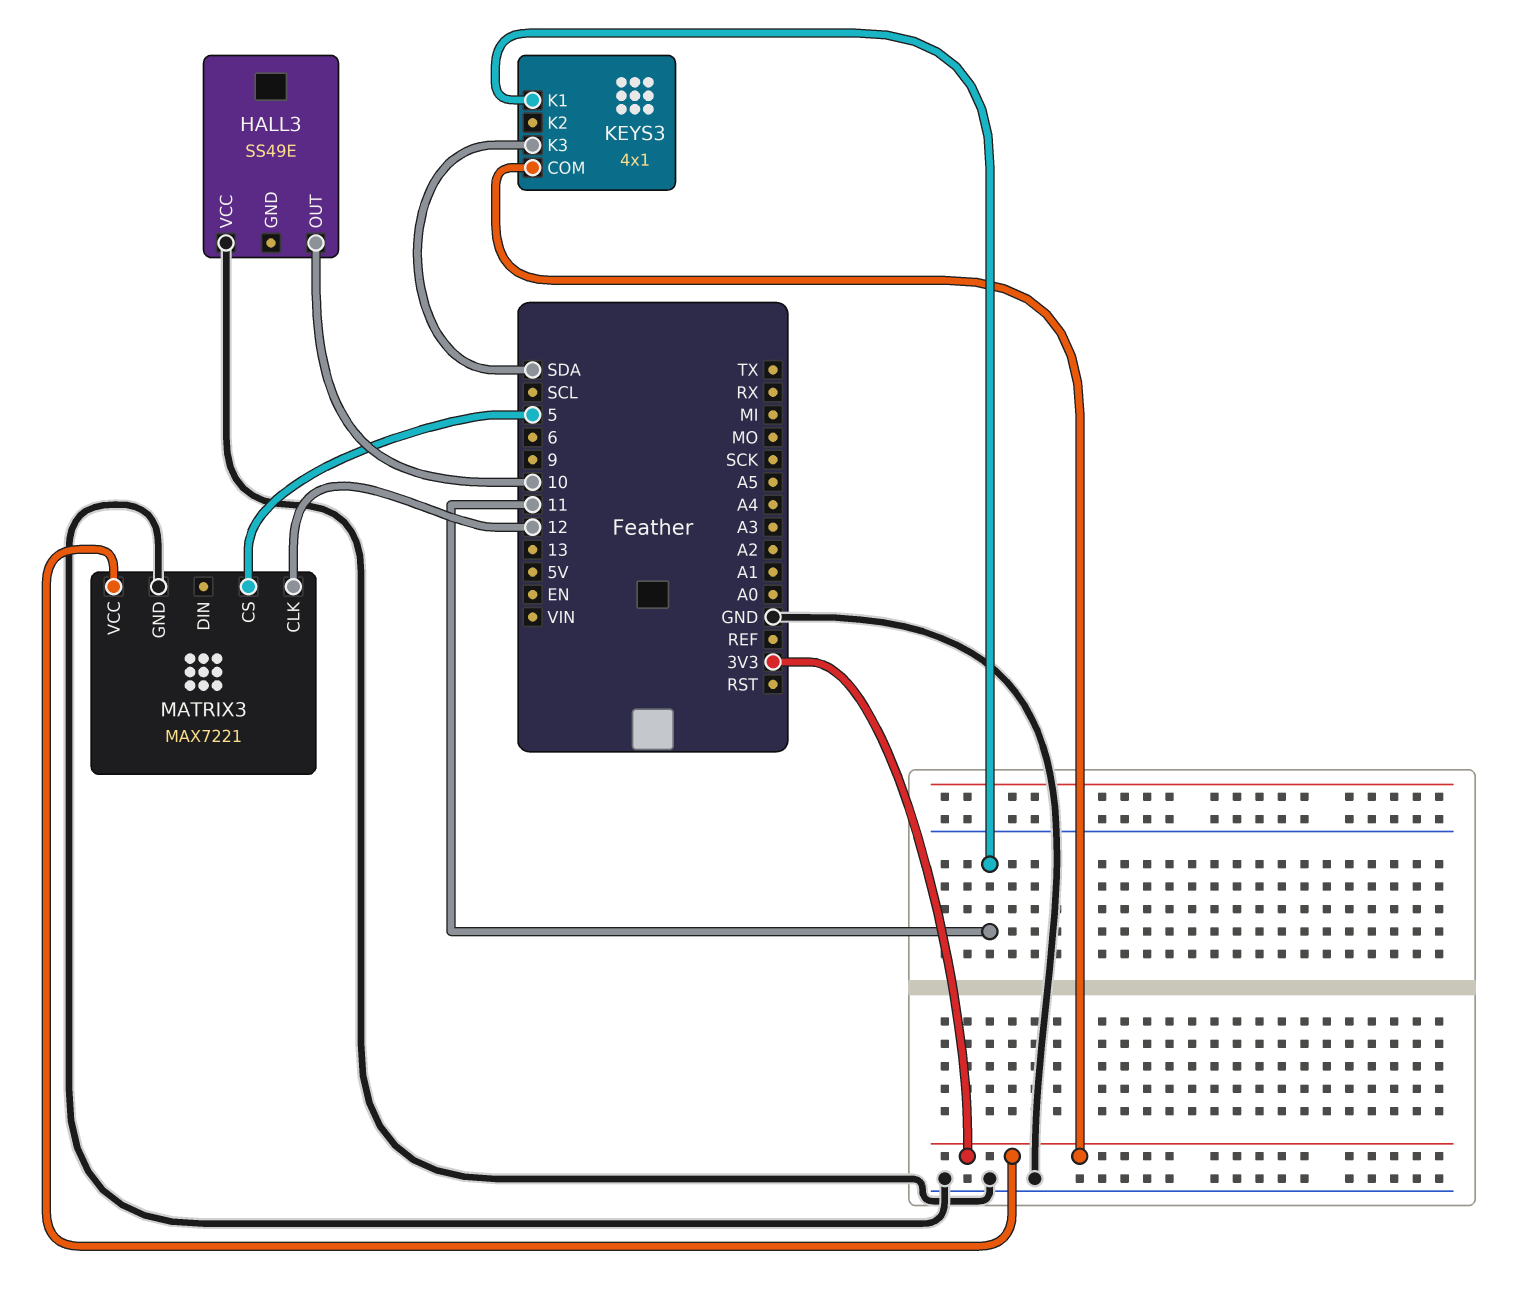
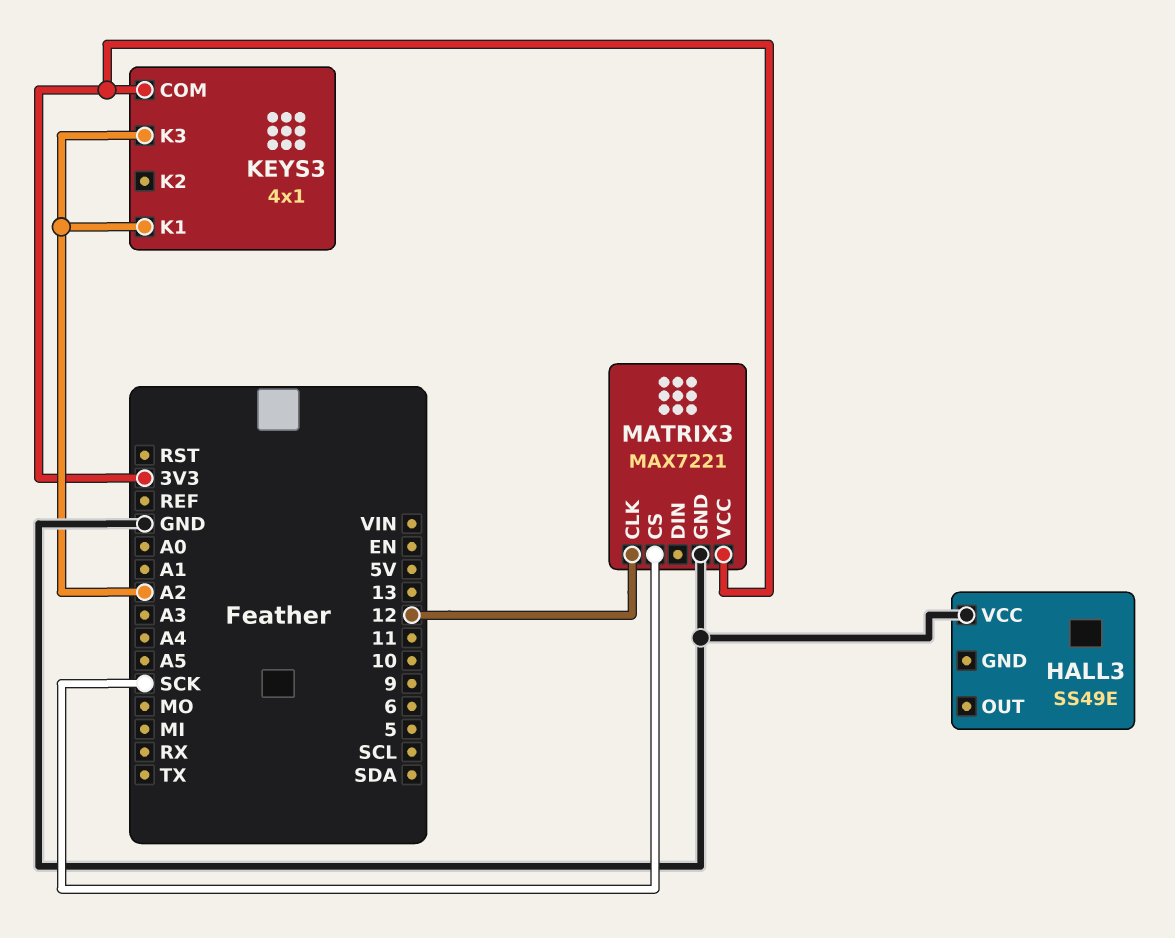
HALL3 pin OUT: 10 -> none
KEYS3 pin K1: 11 -> A2
KEYS3 pin K3: SDA -> A2
MATRIX3 pin CS: 5 -> SCK

